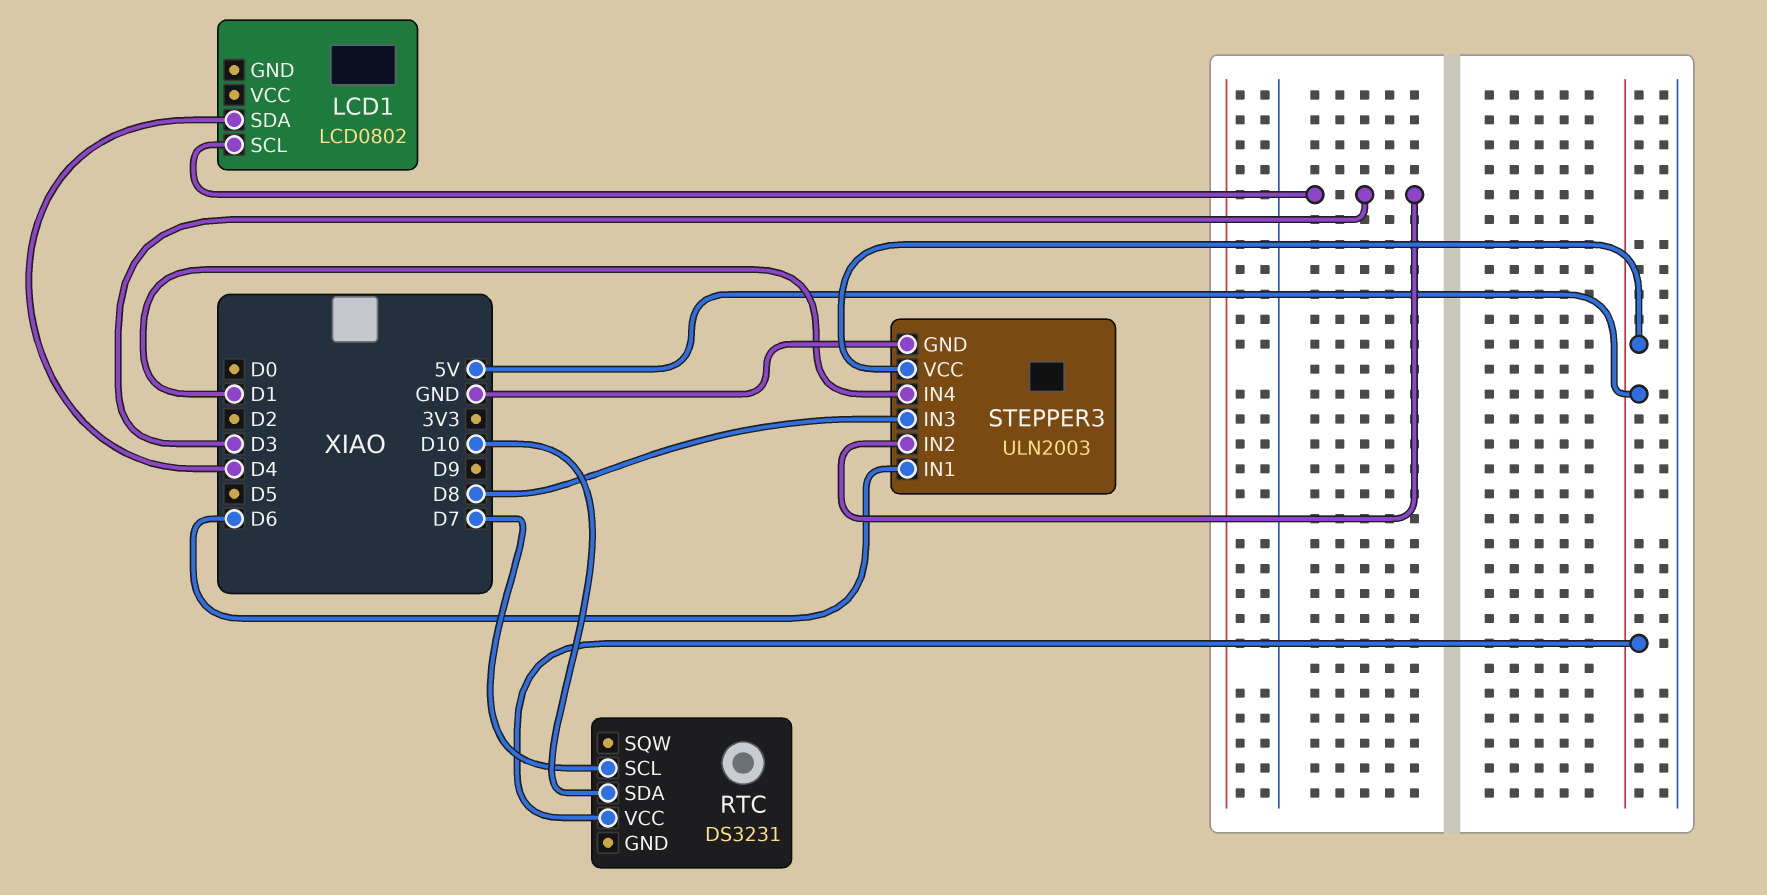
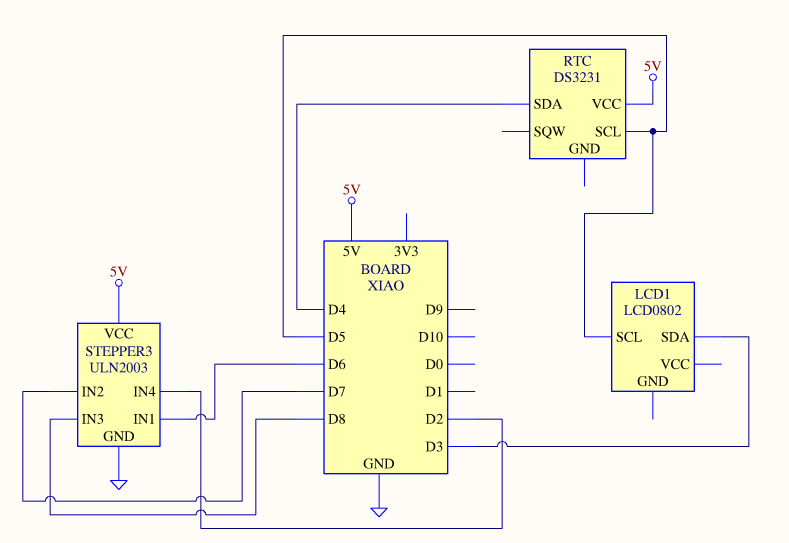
LCD1 pin SCL: D3 -> D5
LCD1 pin SDA: D4 -> D3
RTC pin SCL: D7 -> D5
RTC pin SDA: D10 -> D4
STEPPER3 pin IN2: D3 -> D7
STEPPER3 pin IN4: D1 -> D2

